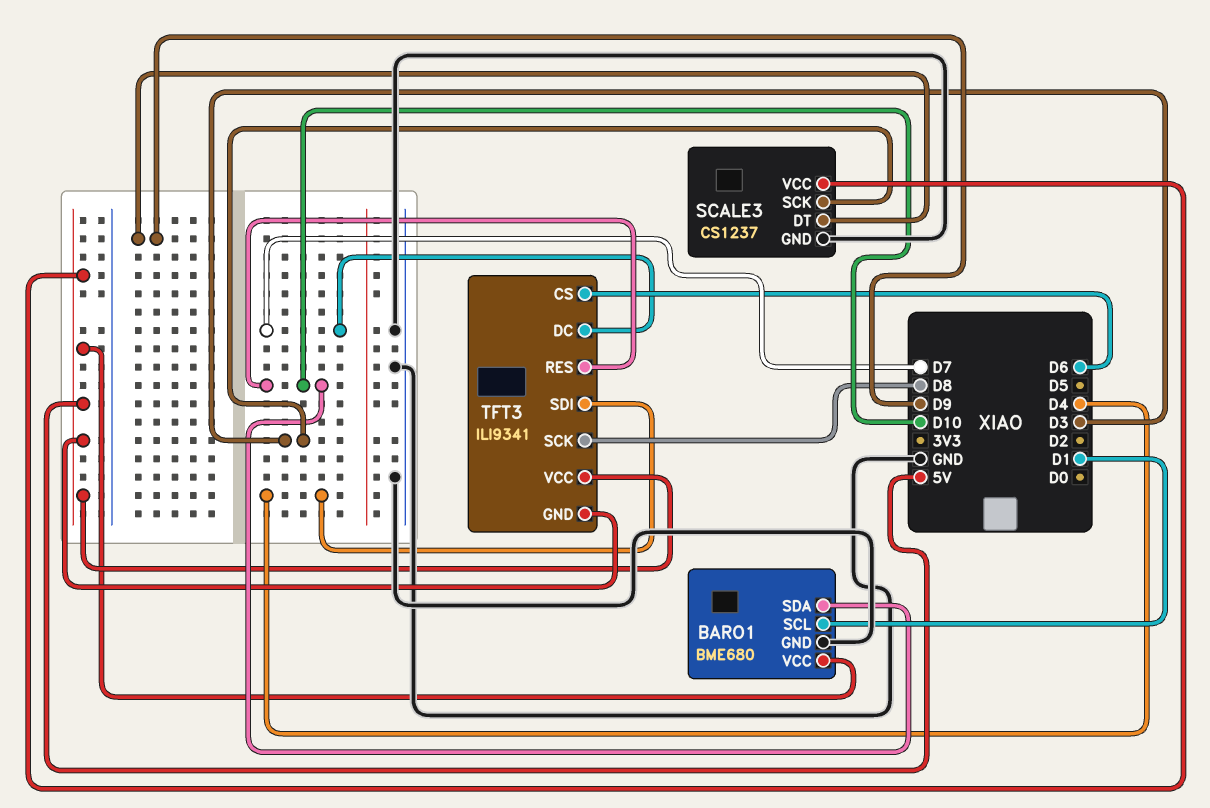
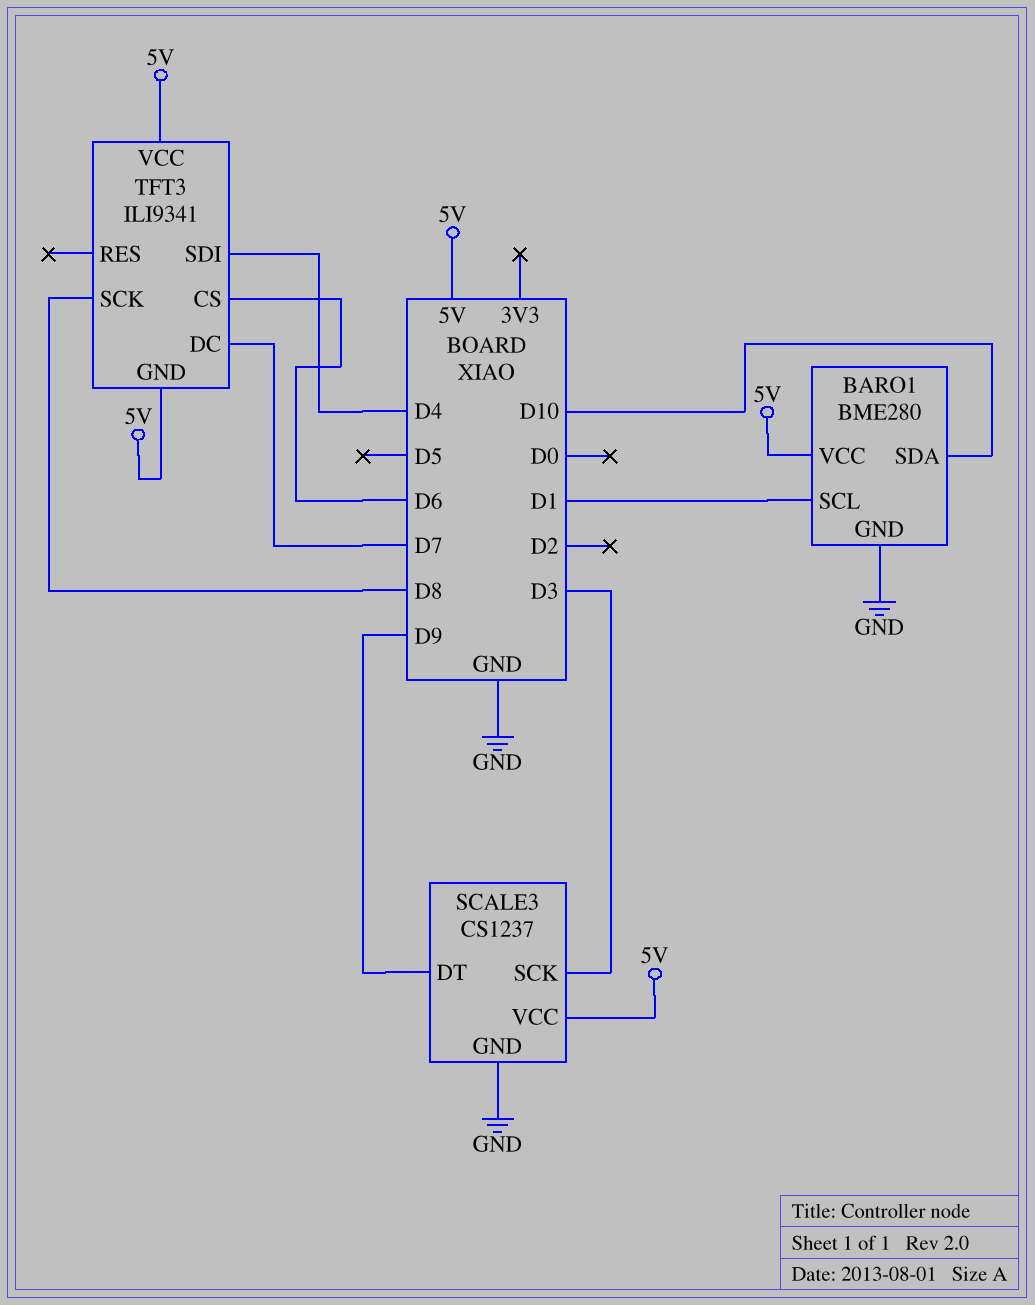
BARO1: BME680 -> BME280
TFT3 pin RES: D10 -> none

